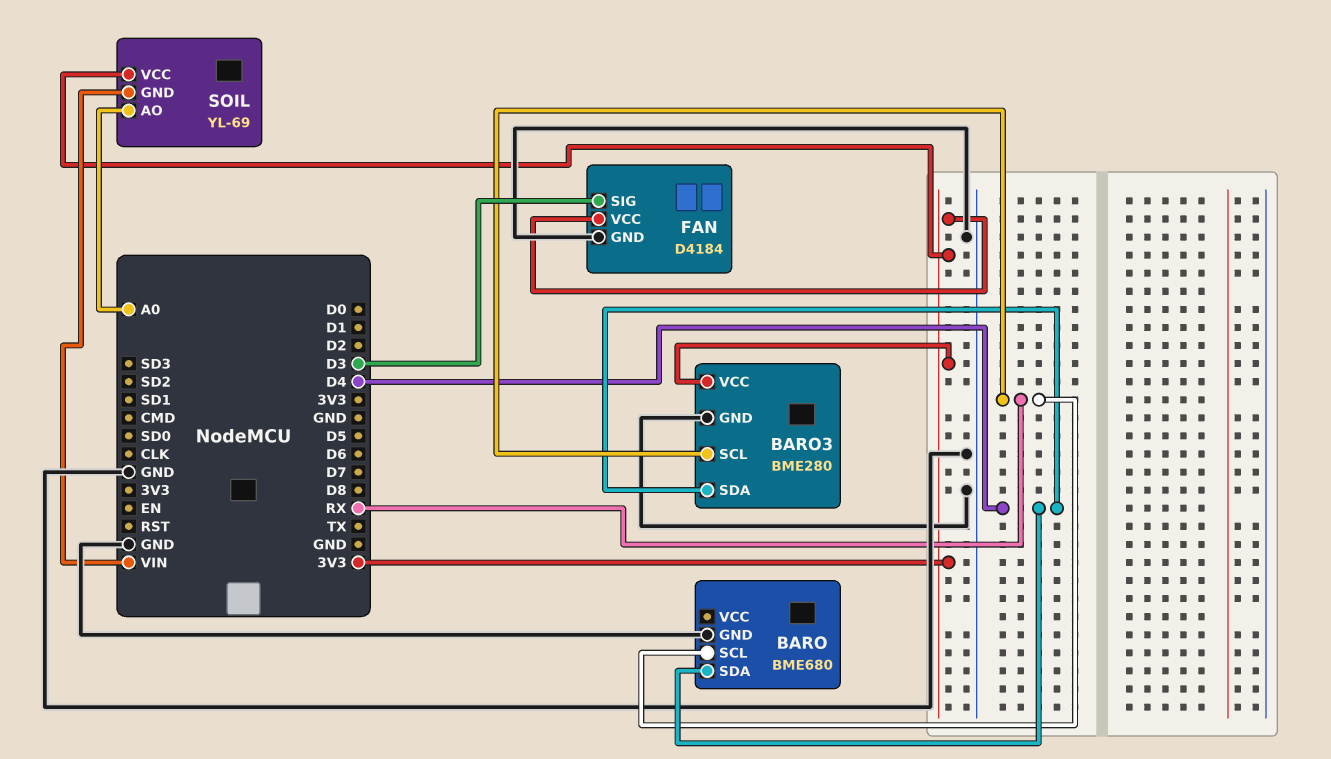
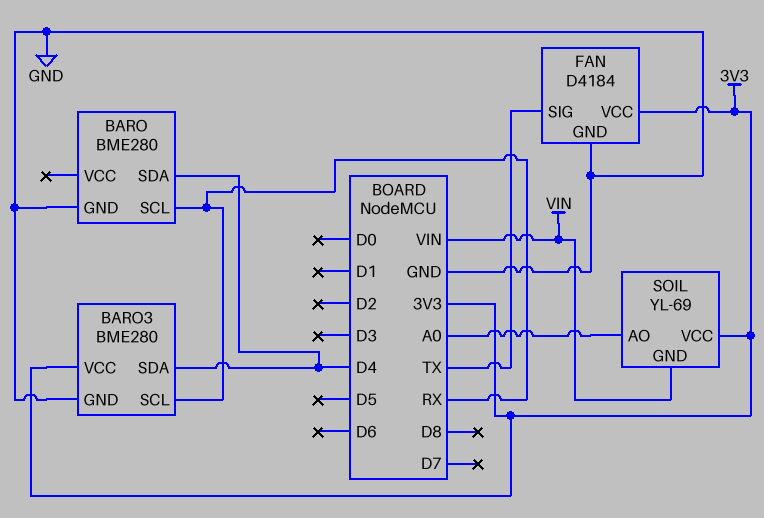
BARO: BME680 -> BME280
FAN pin SIG: D3 -> TX

